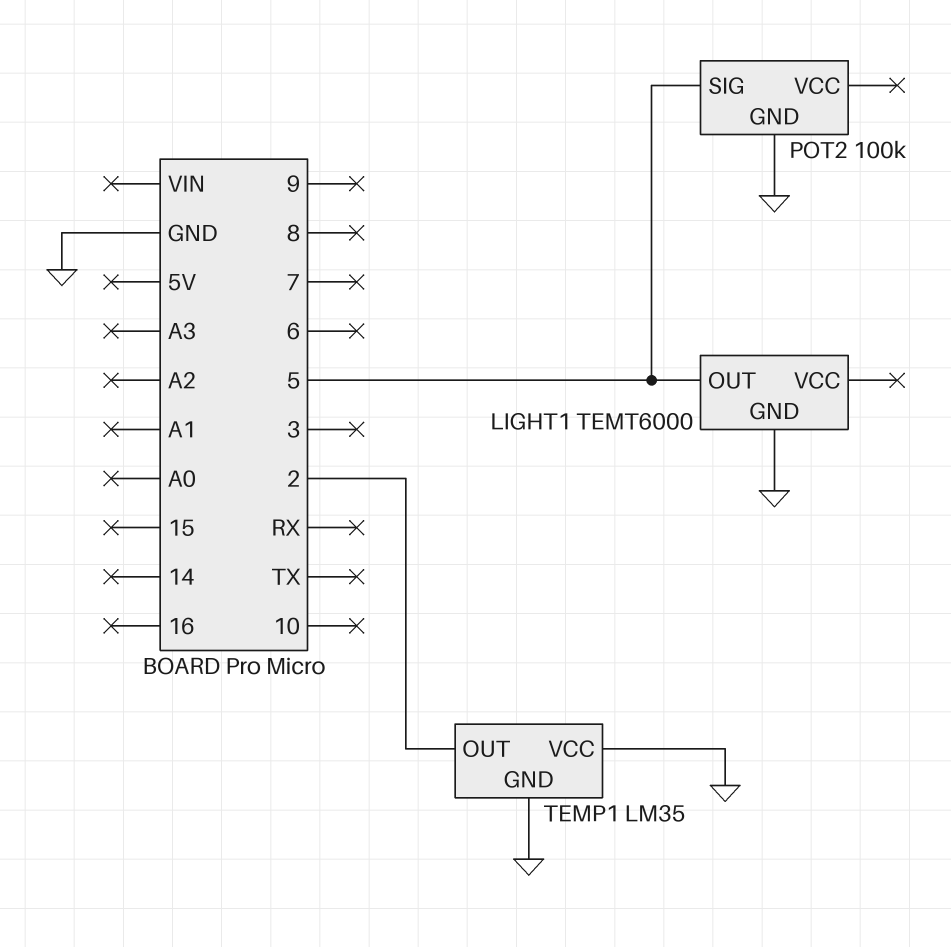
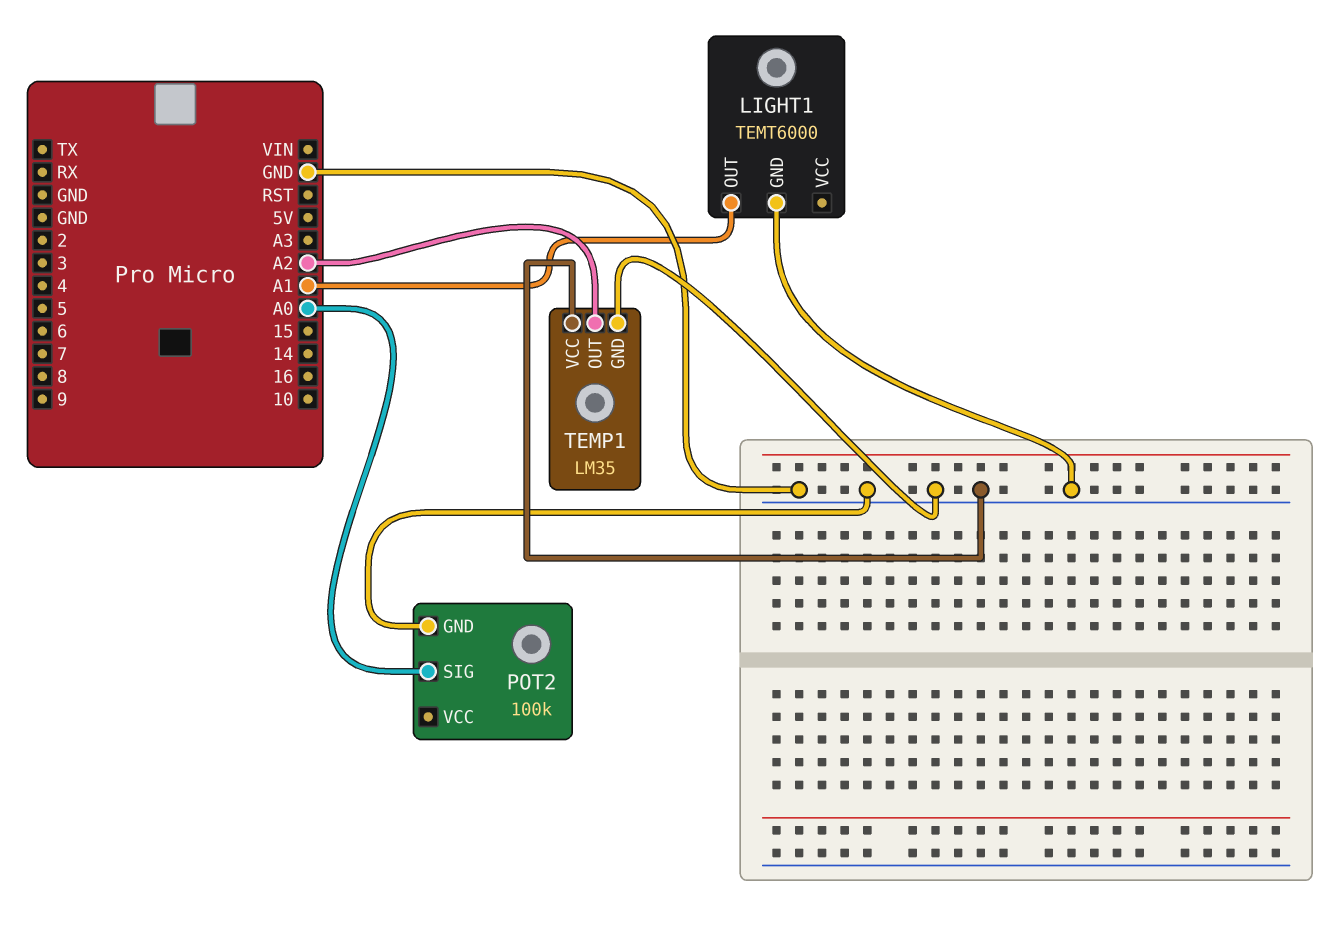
LIGHT1 pin OUT: 5 -> A1
POT2 pin SIG: 5 -> A0
TEMP1 pin OUT: 2 -> A2

